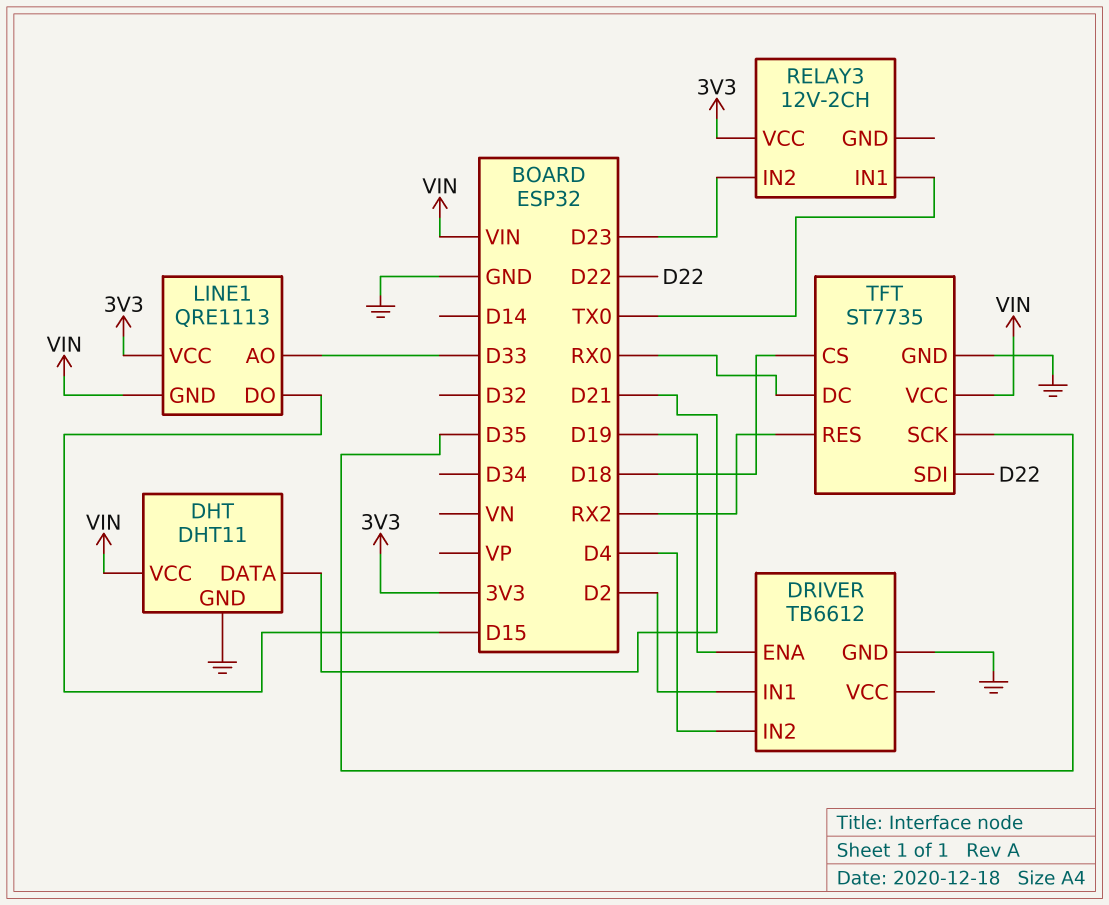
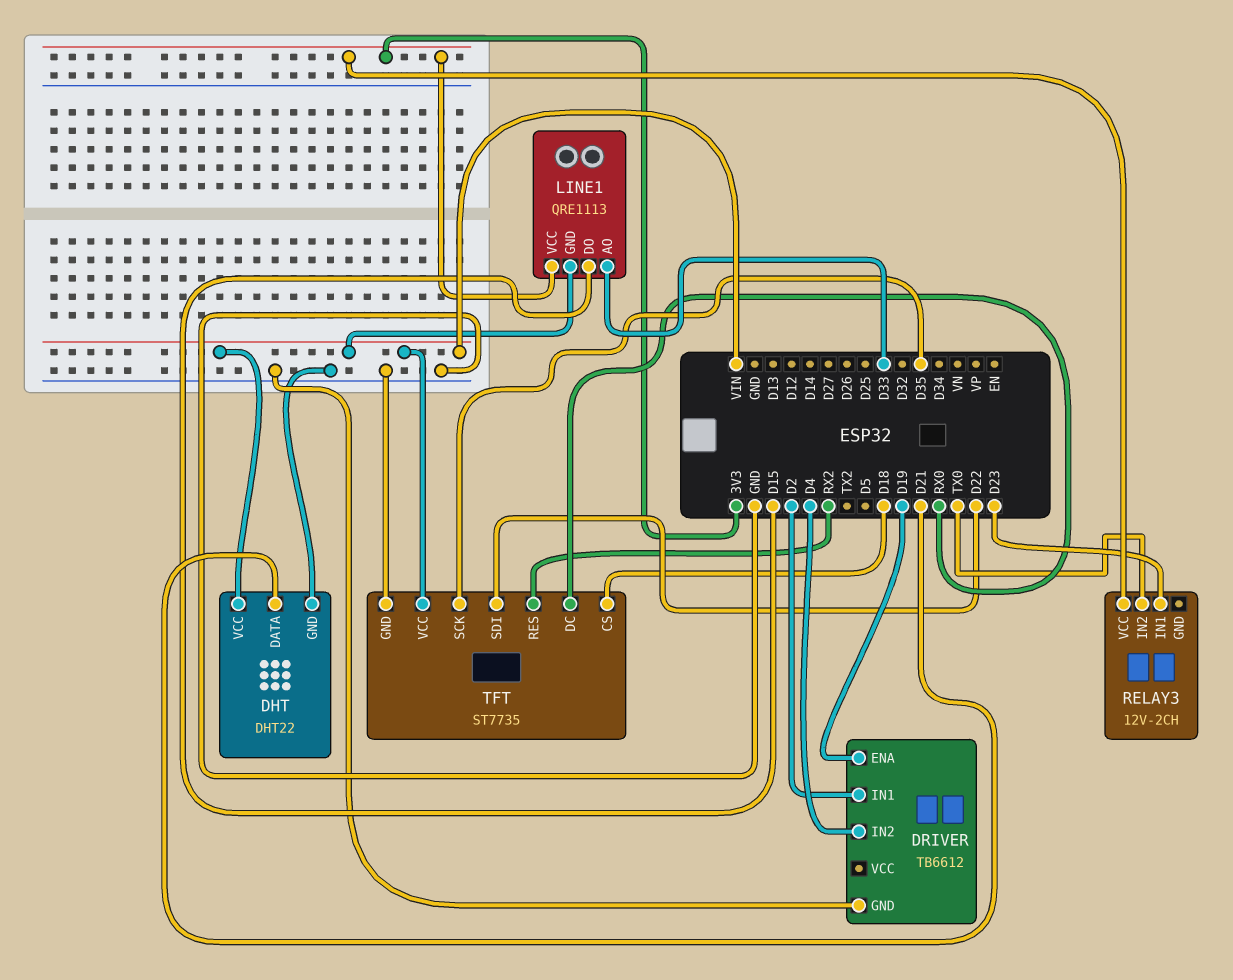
DHT: DHT11 -> DHT22
RELAY3 pin IN1: TX0 -> D23
RELAY3 pin IN2: D23 -> TX0

